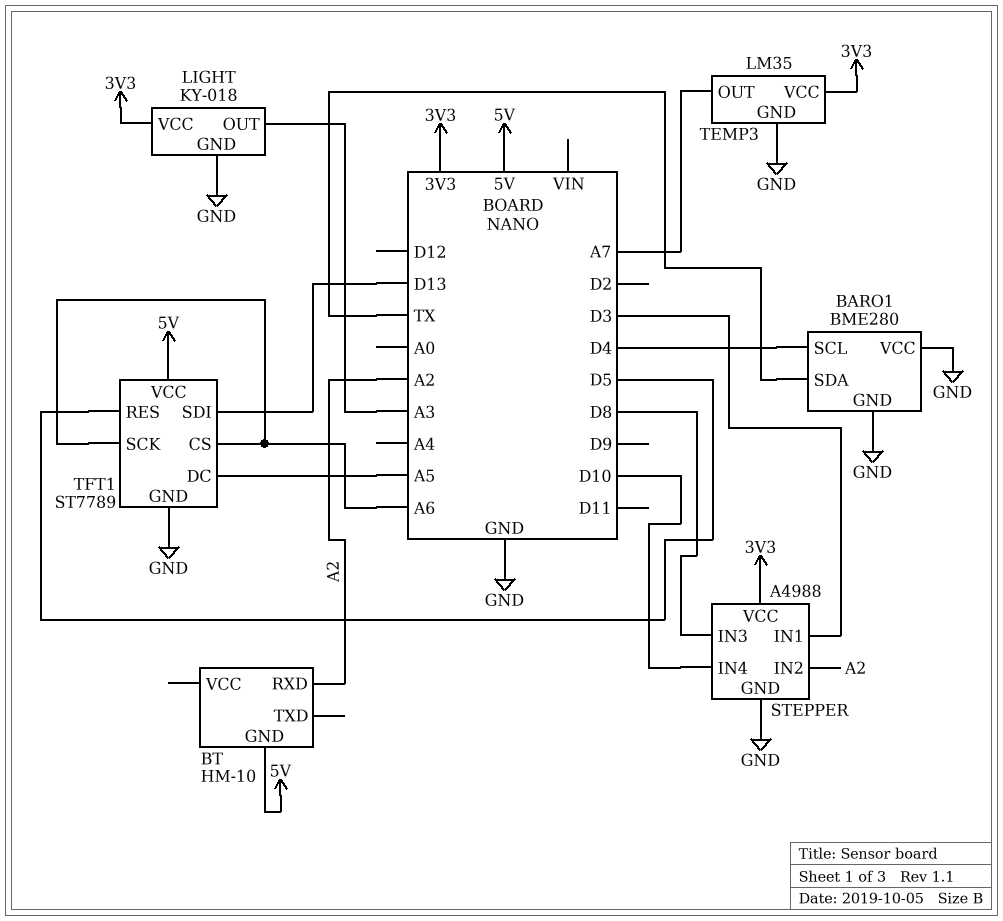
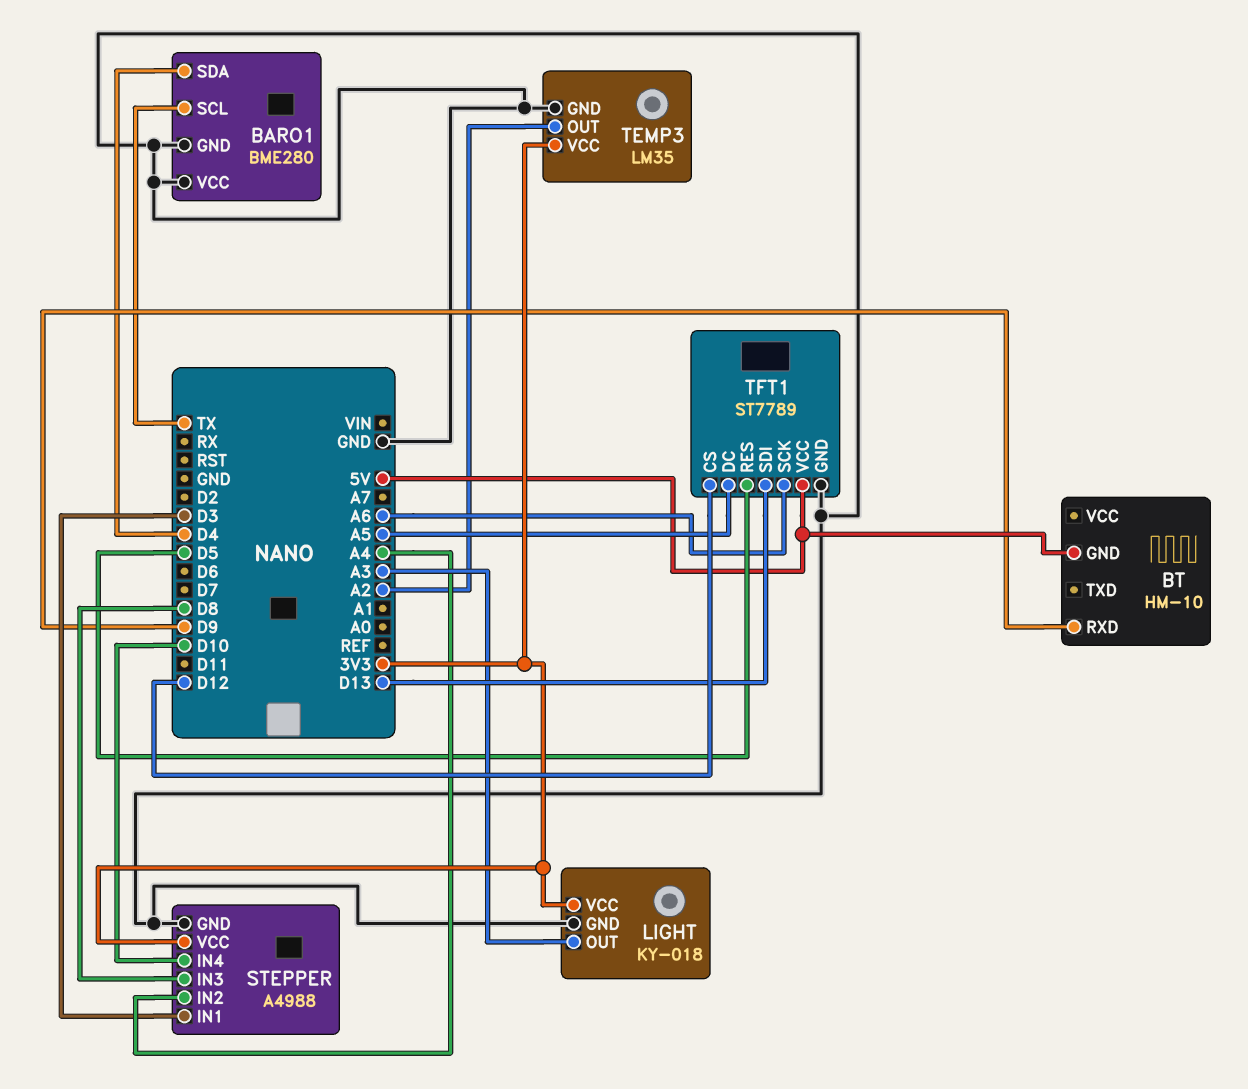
BARO1 pin SCL: D4 -> TX
BARO1 pin SDA: TX -> D4
BT pin RXD: A2 -> D9
STEPPER pin IN2: A2 -> A4
TEMP3 pin OUT: A7 -> A2
TFT1 pin CS: A6 -> D12

